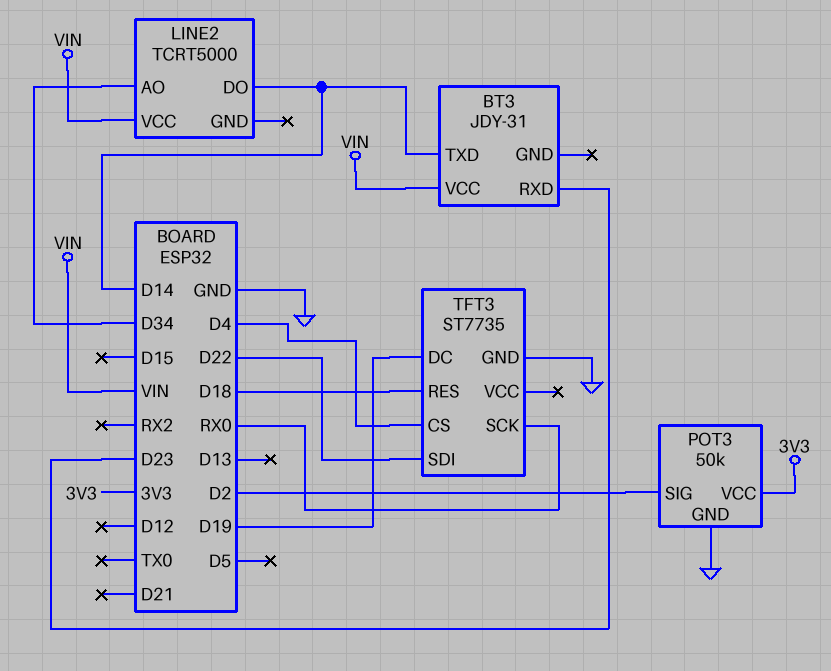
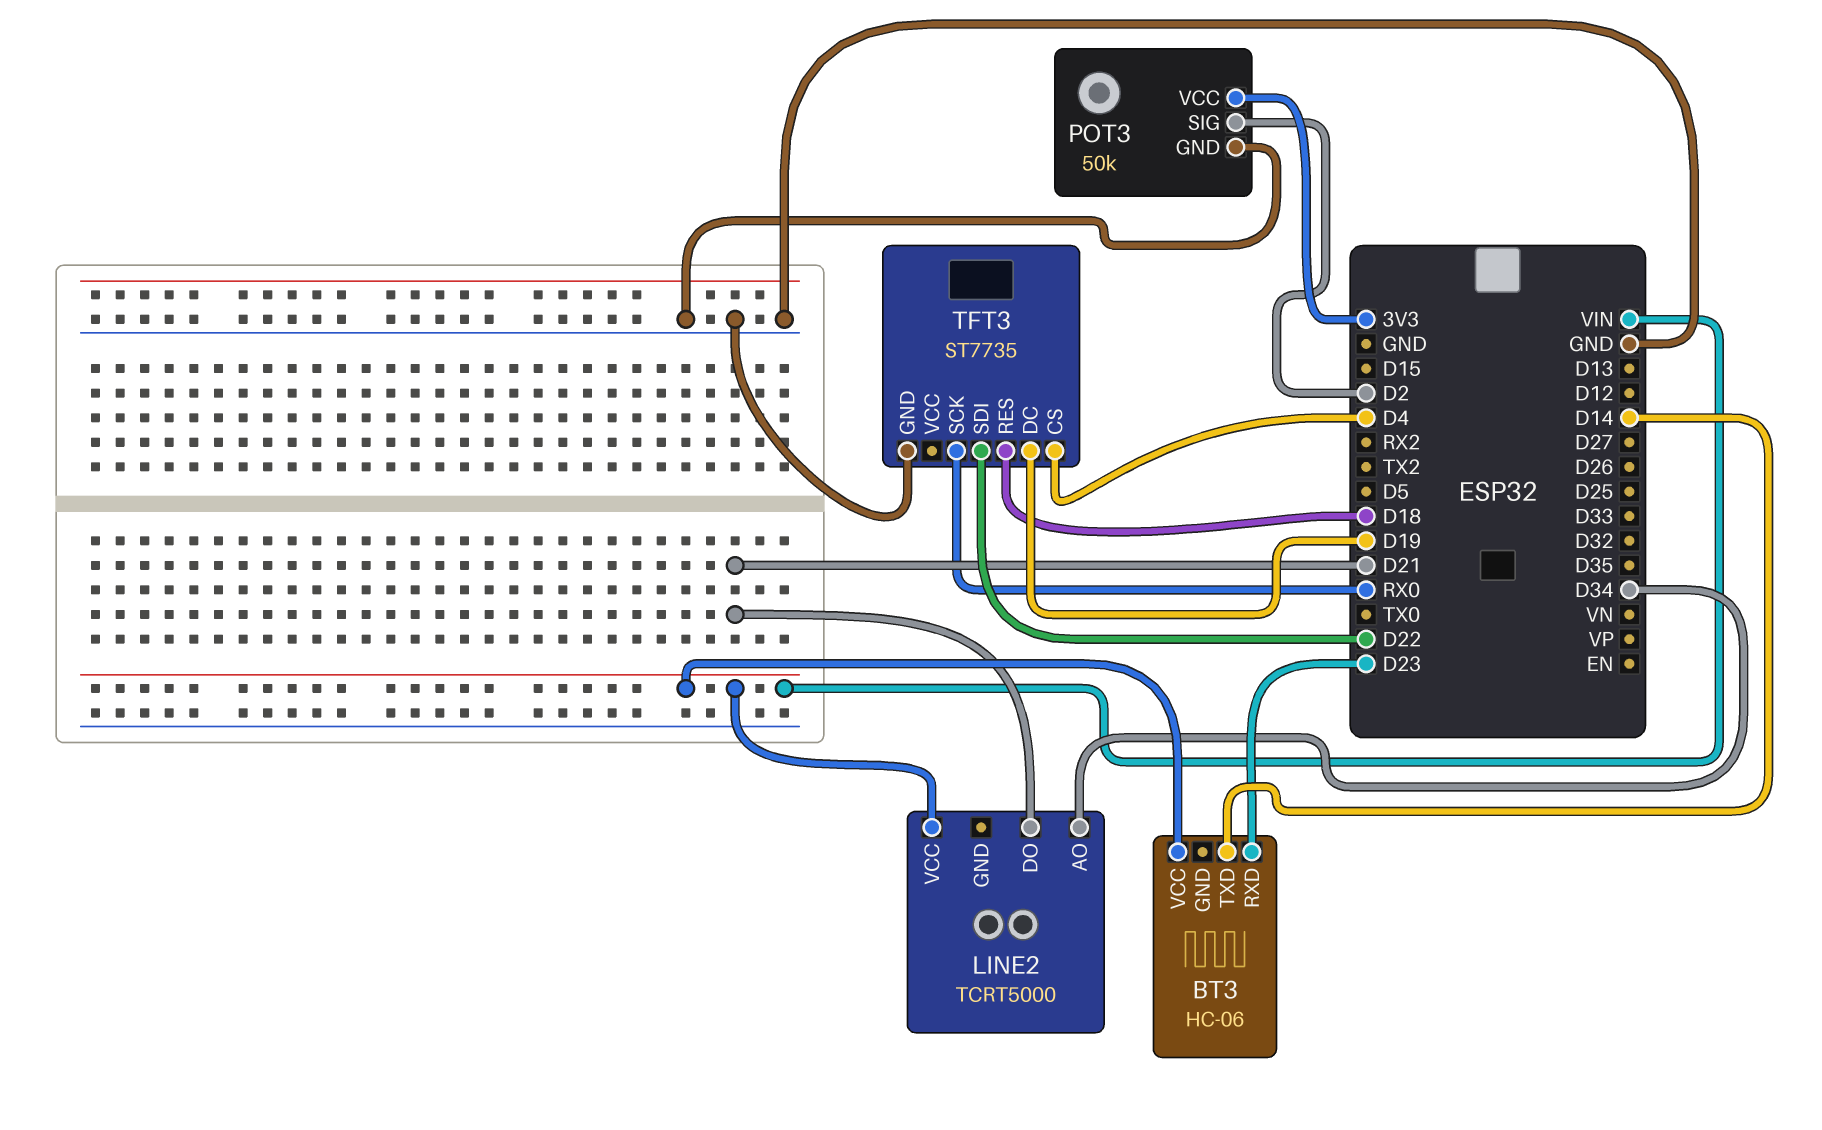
BT3: JDY-31 -> HC-06
LINE2 pin DO: D14 -> D21

